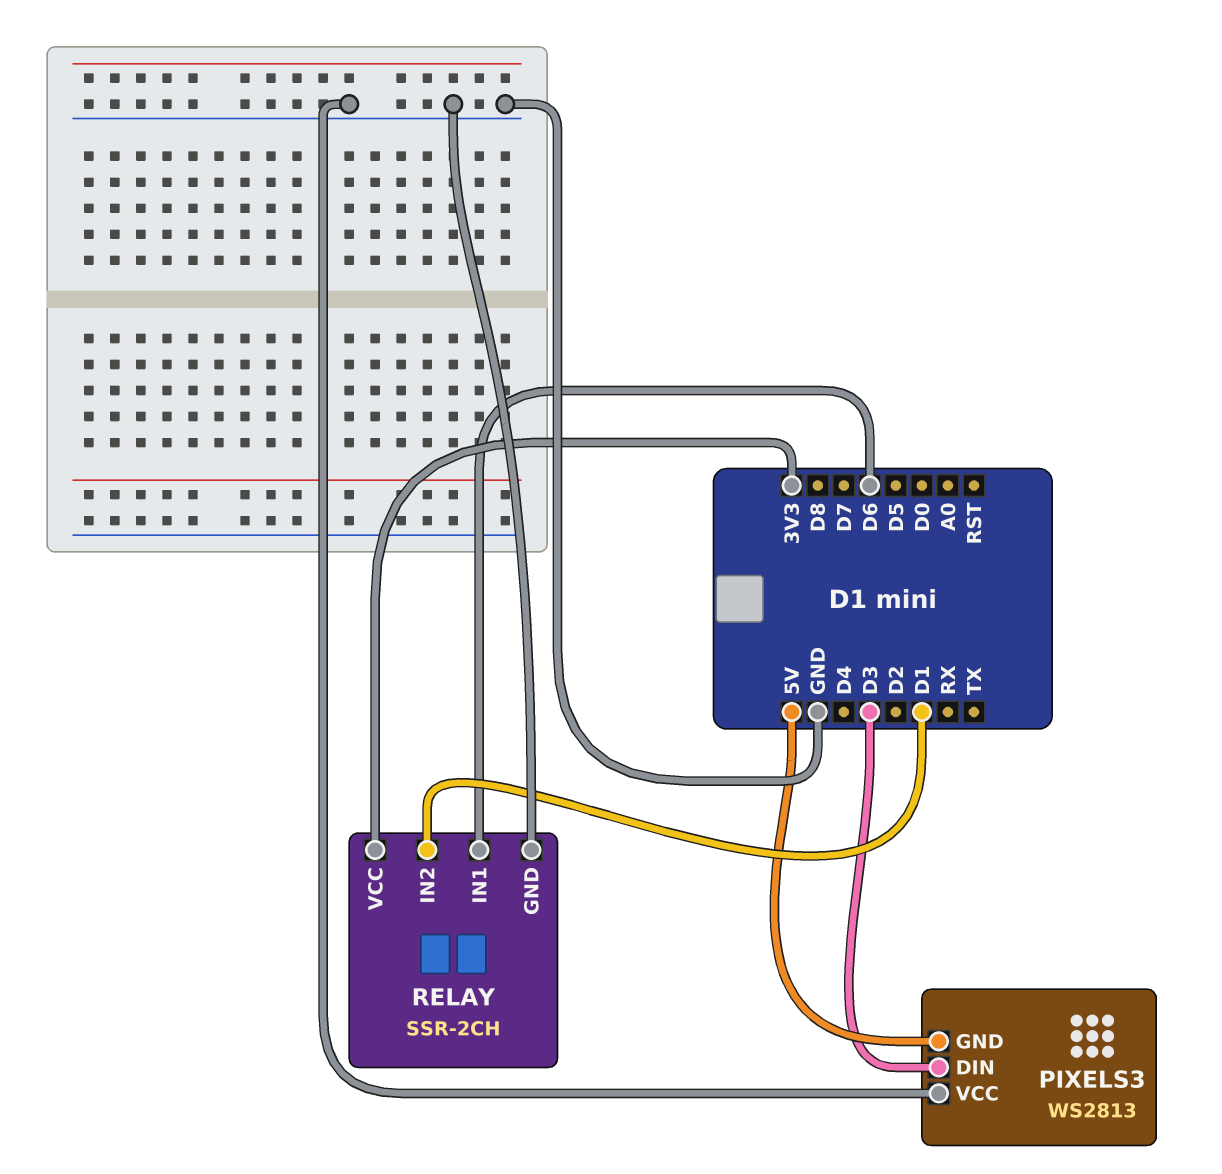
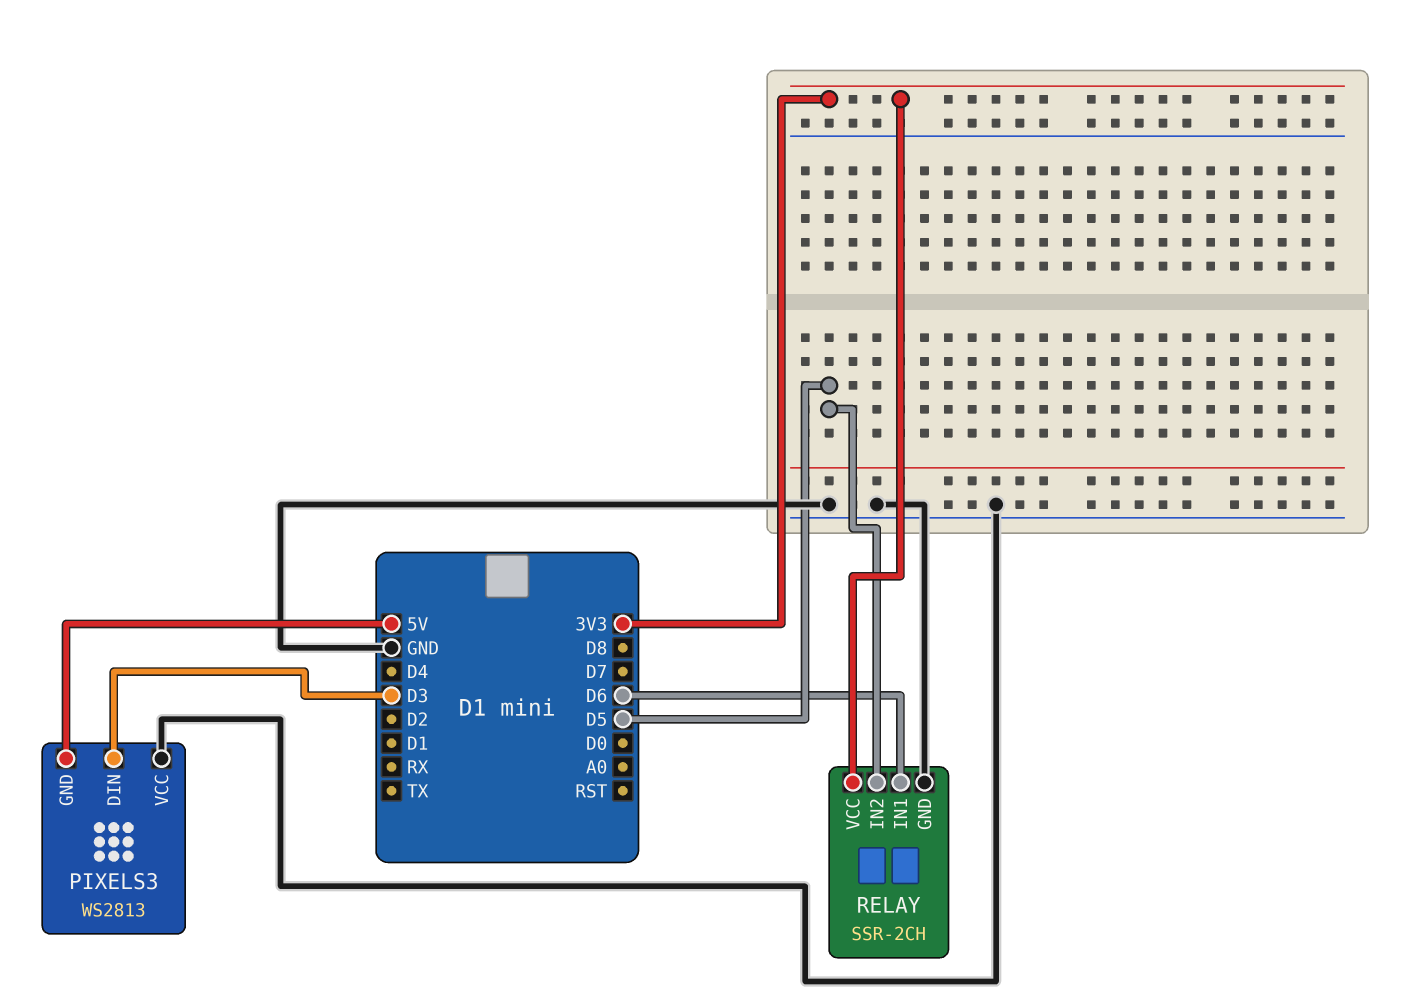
RELAY pin IN2: D1 -> D5

